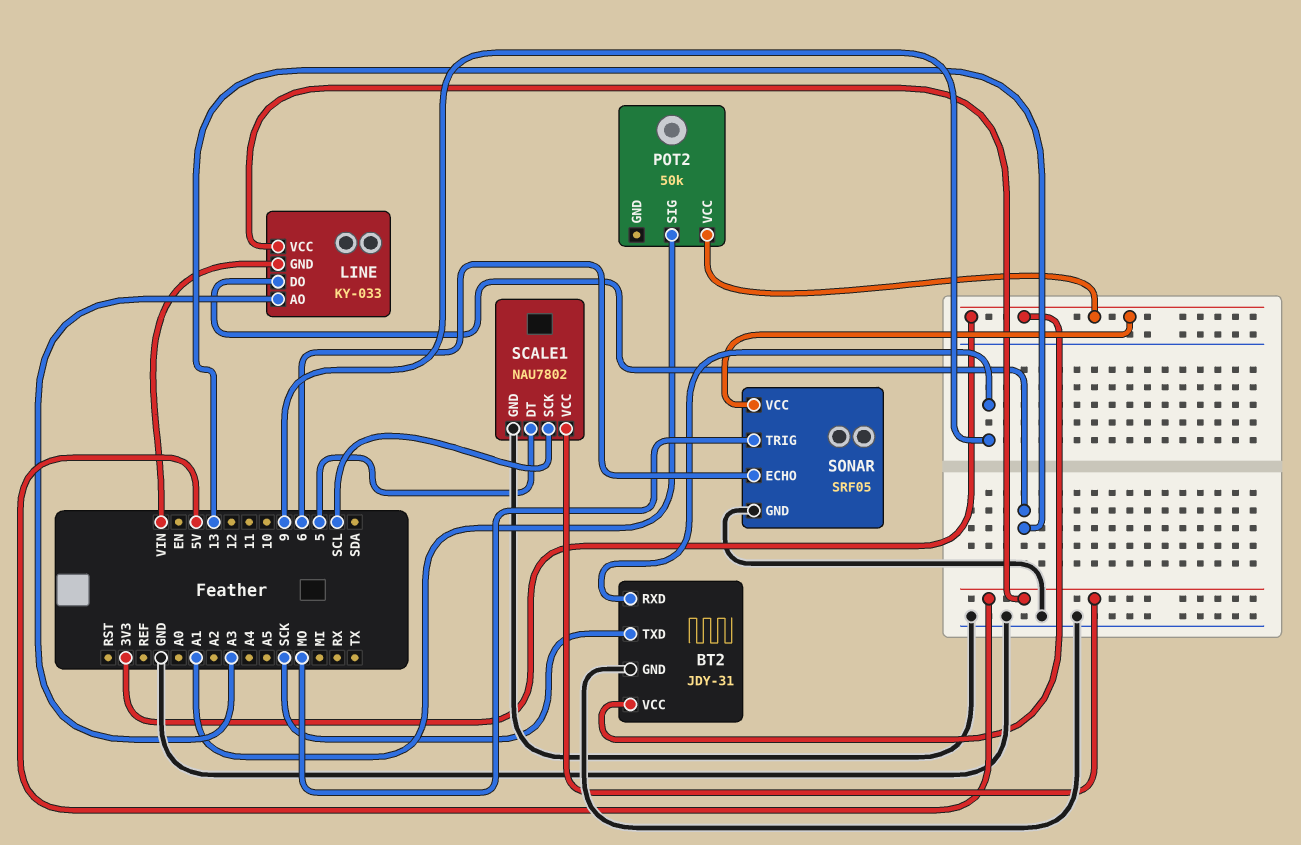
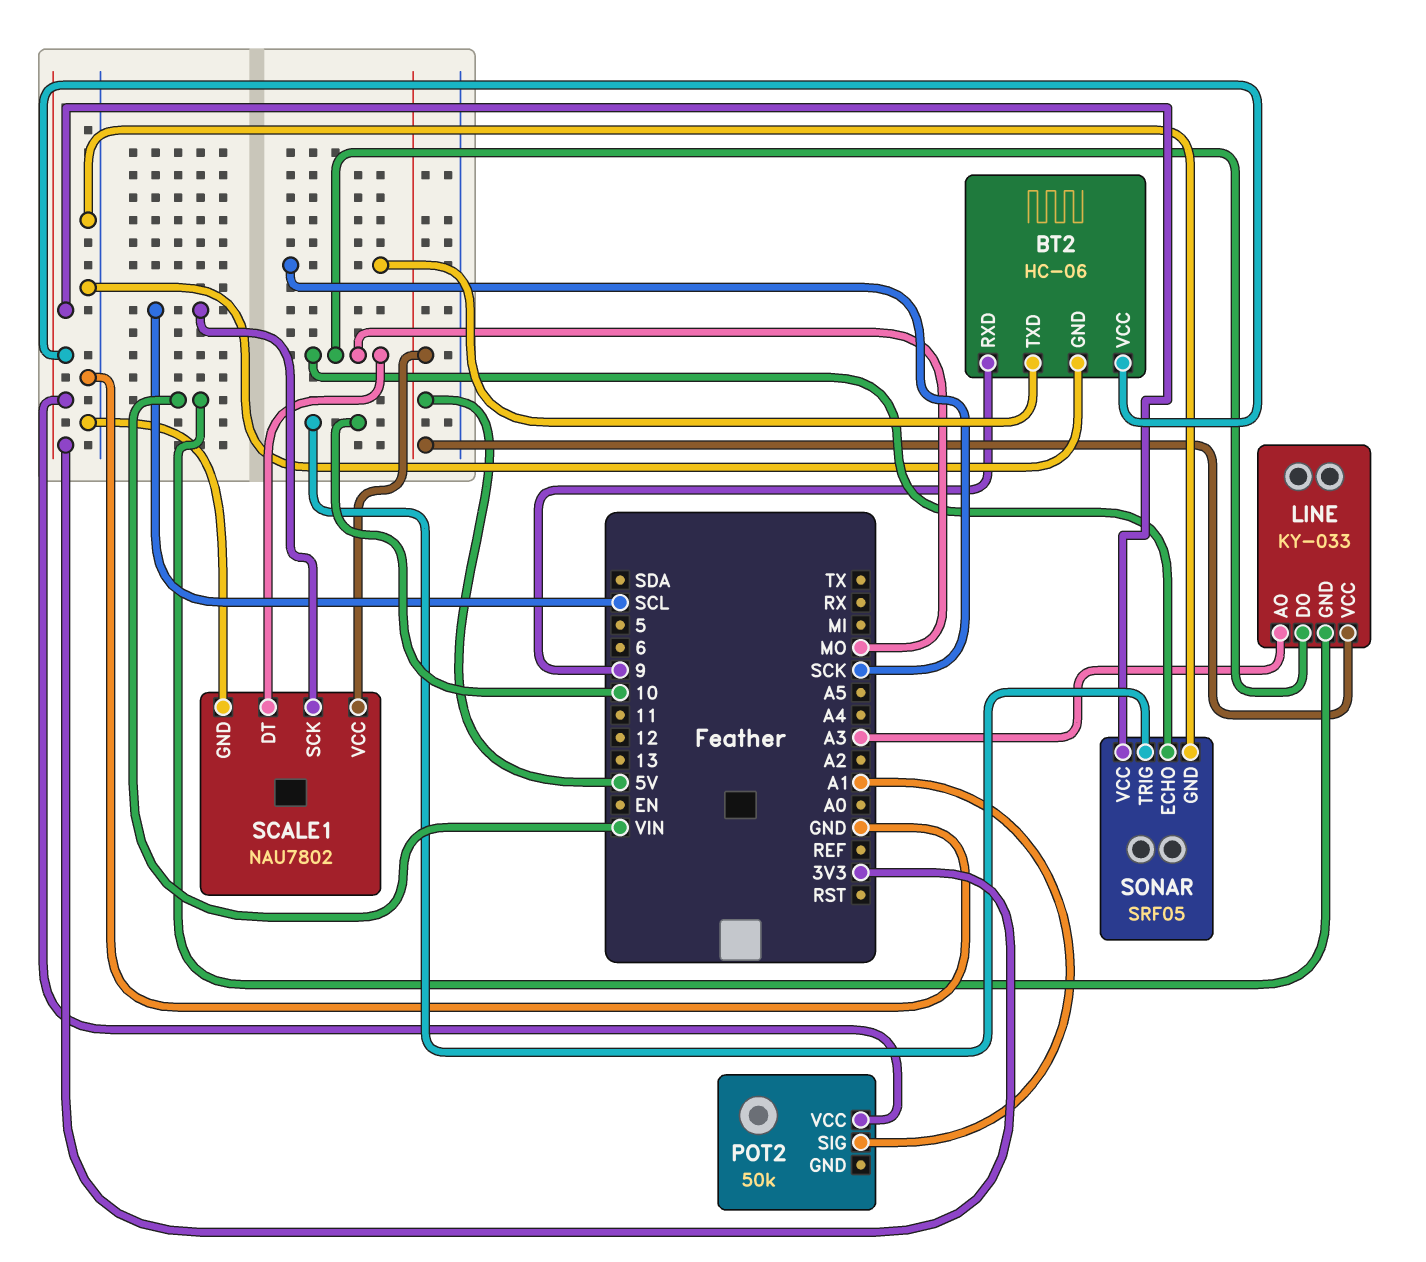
BT2: JDY-31 -> HC-06
LINE pin DO: 13 -> MO
SCALE1 pin DT: 5 -> MO
SONAR pin ECHO: 6 -> MO
SONAR pin TRIG: MO -> 10

